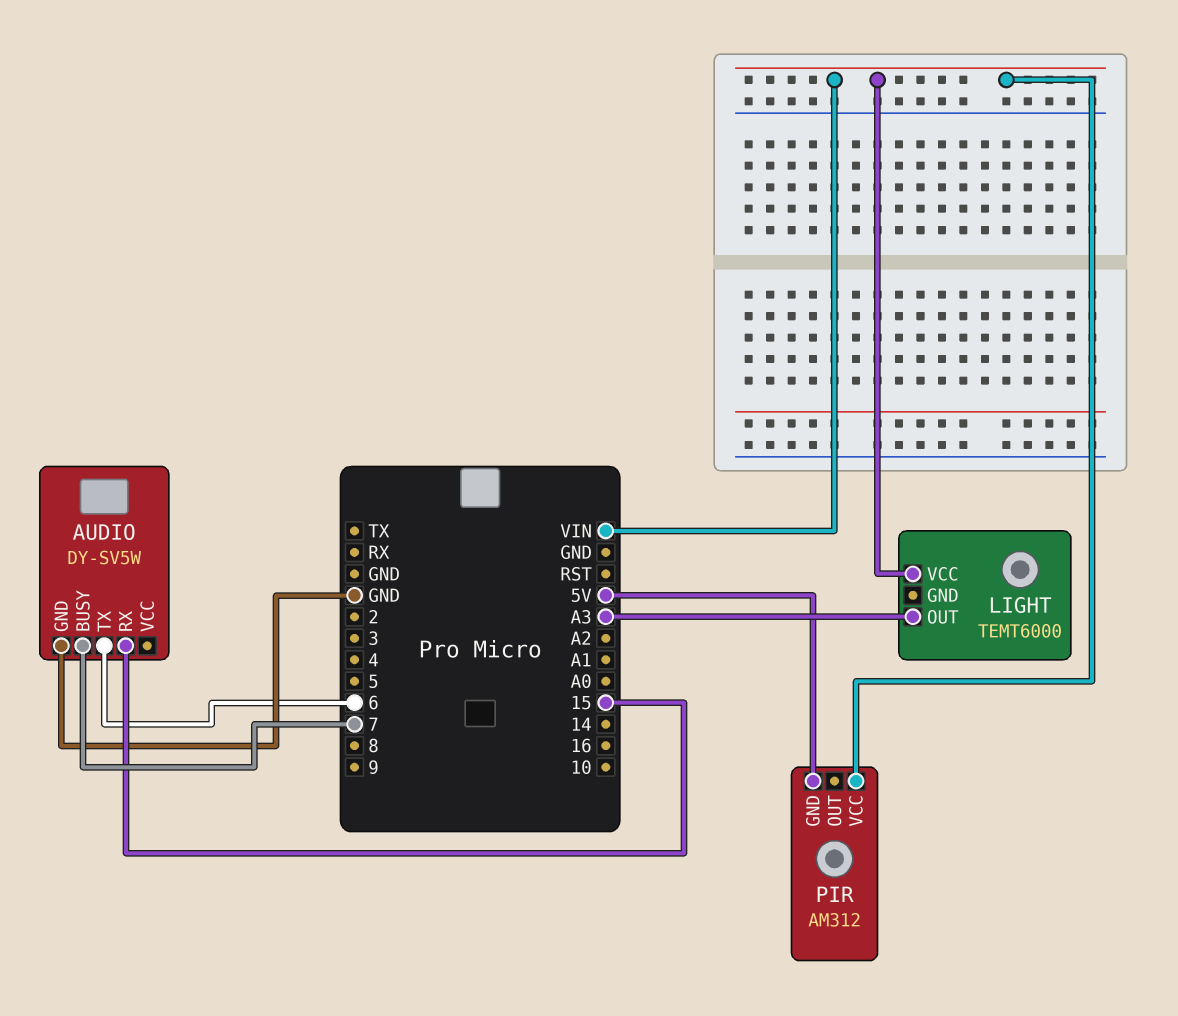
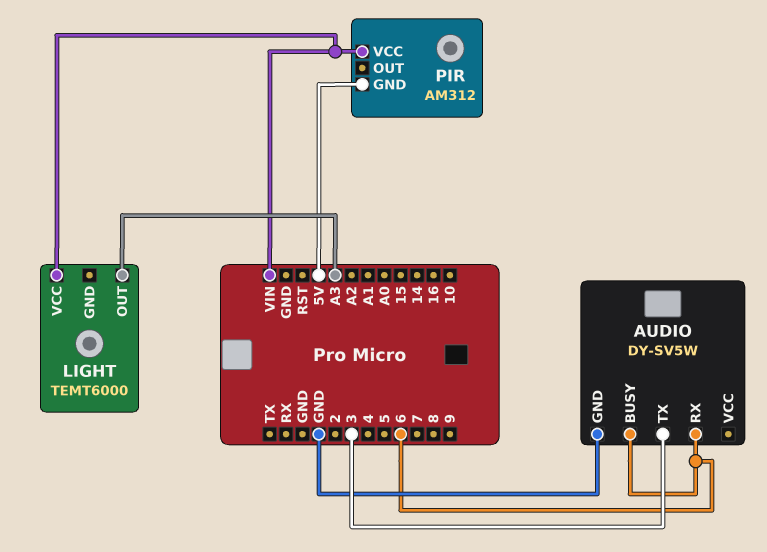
AUDIO pin BUSY: 7 -> 6
AUDIO pin RX: 15 -> 6
AUDIO pin TX: 6 -> 3

